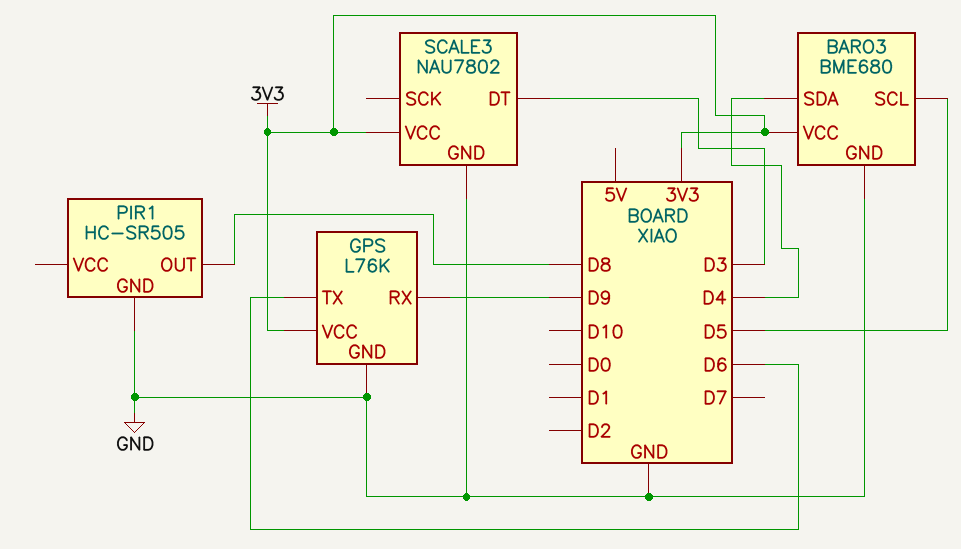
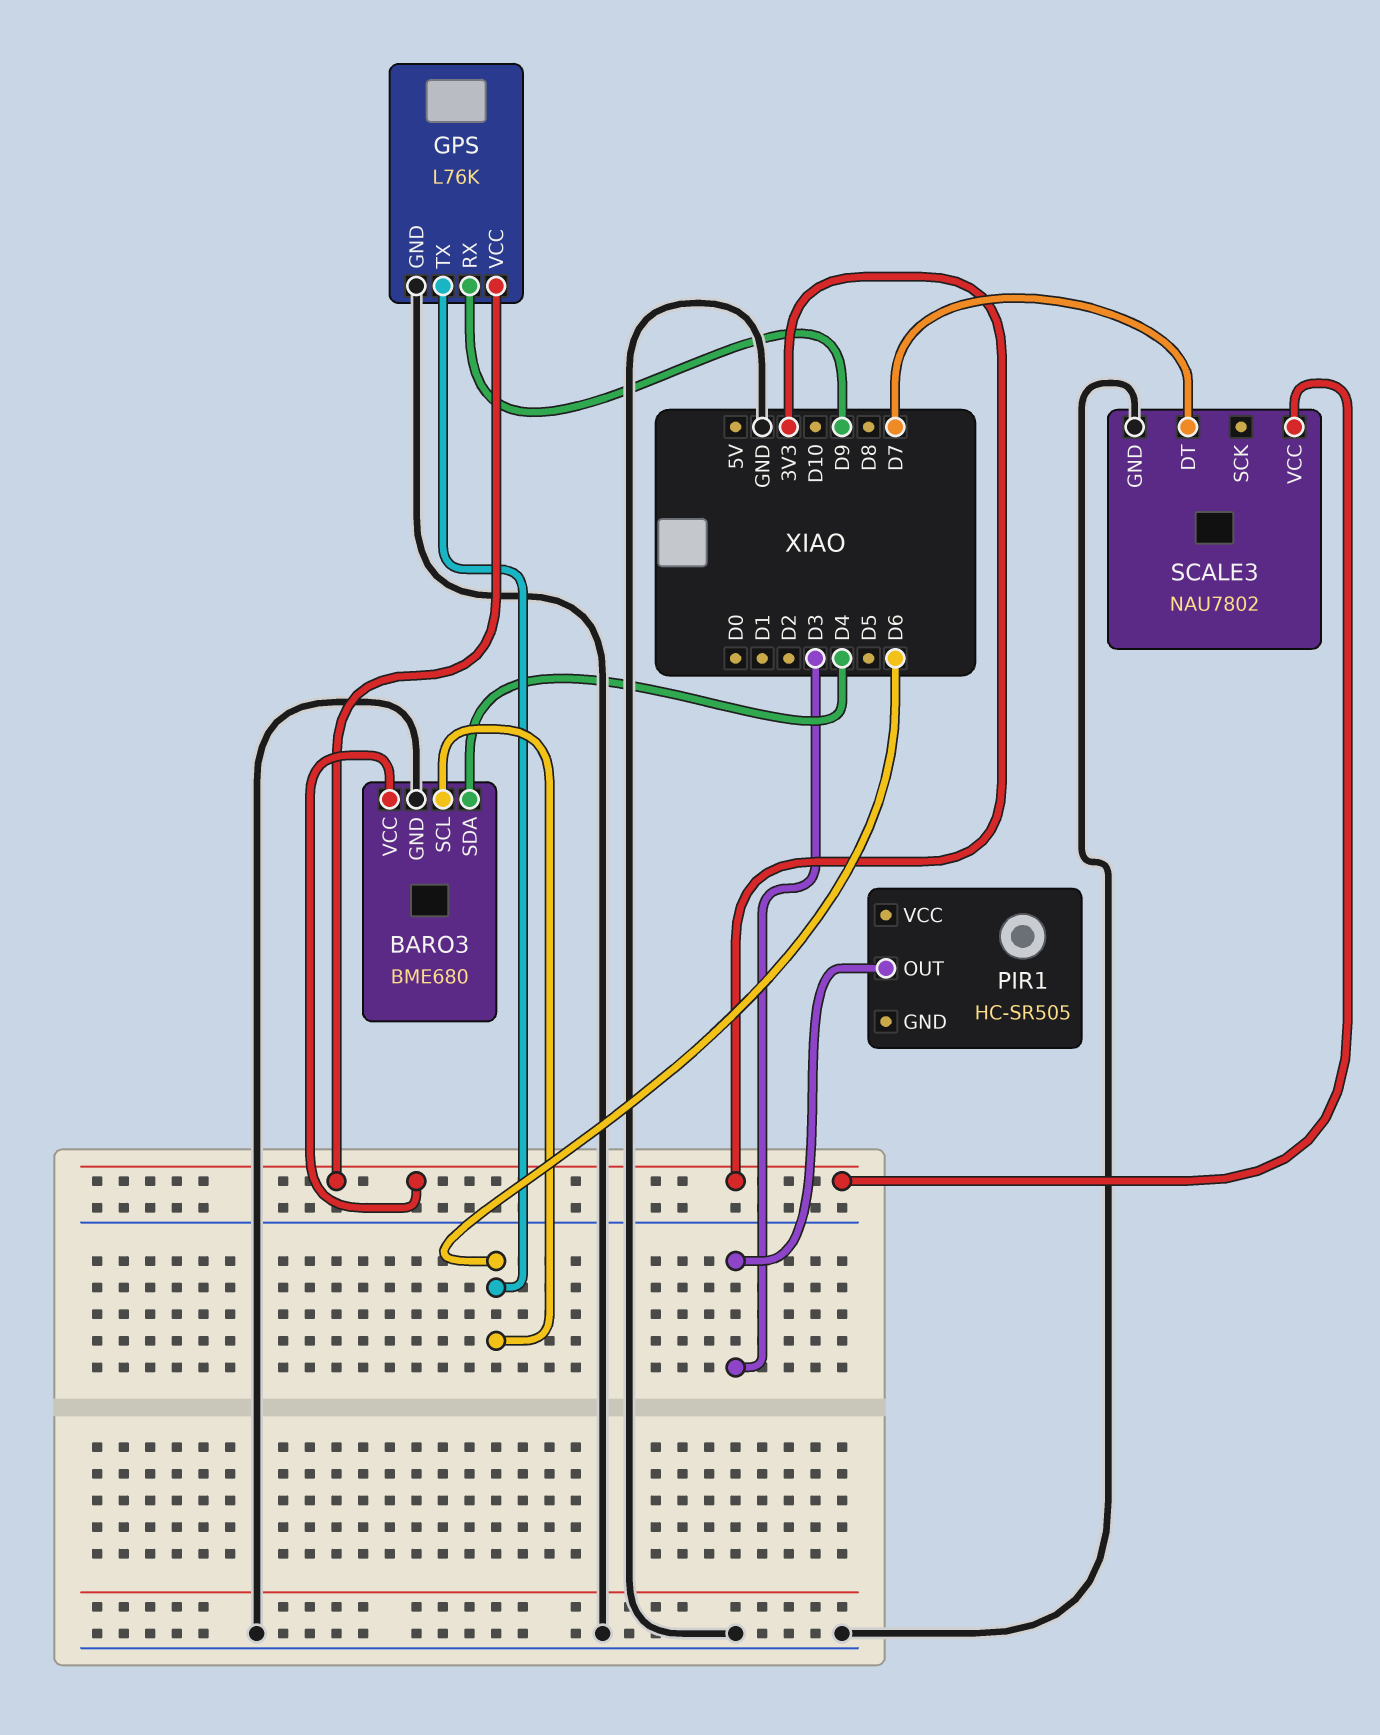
BARO3 pin SCL: D5 -> D6
PIR1 pin GND: GND -> none
PIR1 pin OUT: D8 -> D3
SCALE3 pin DT: D3 -> D7

